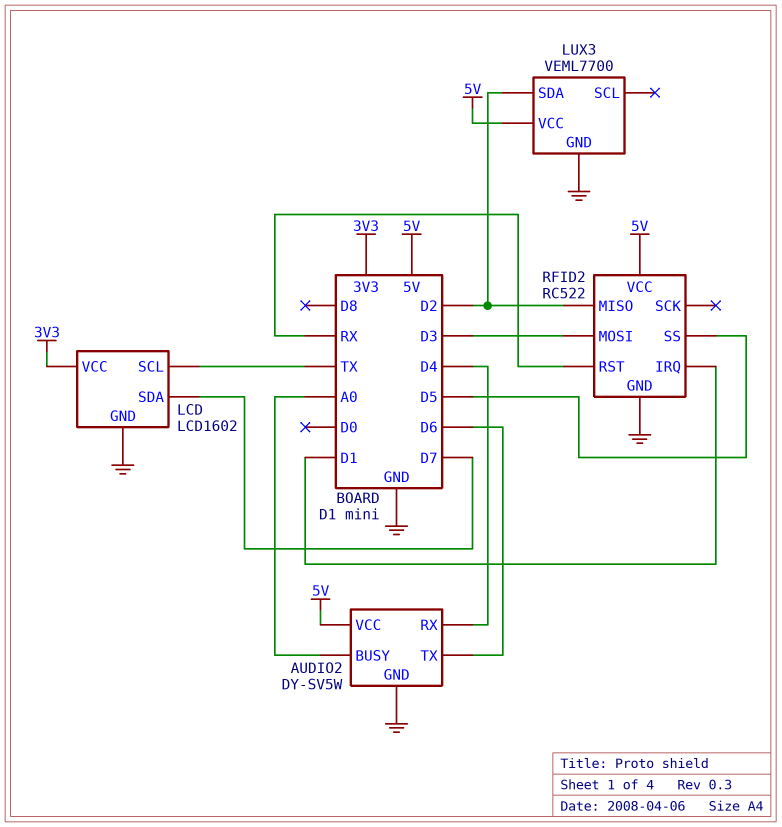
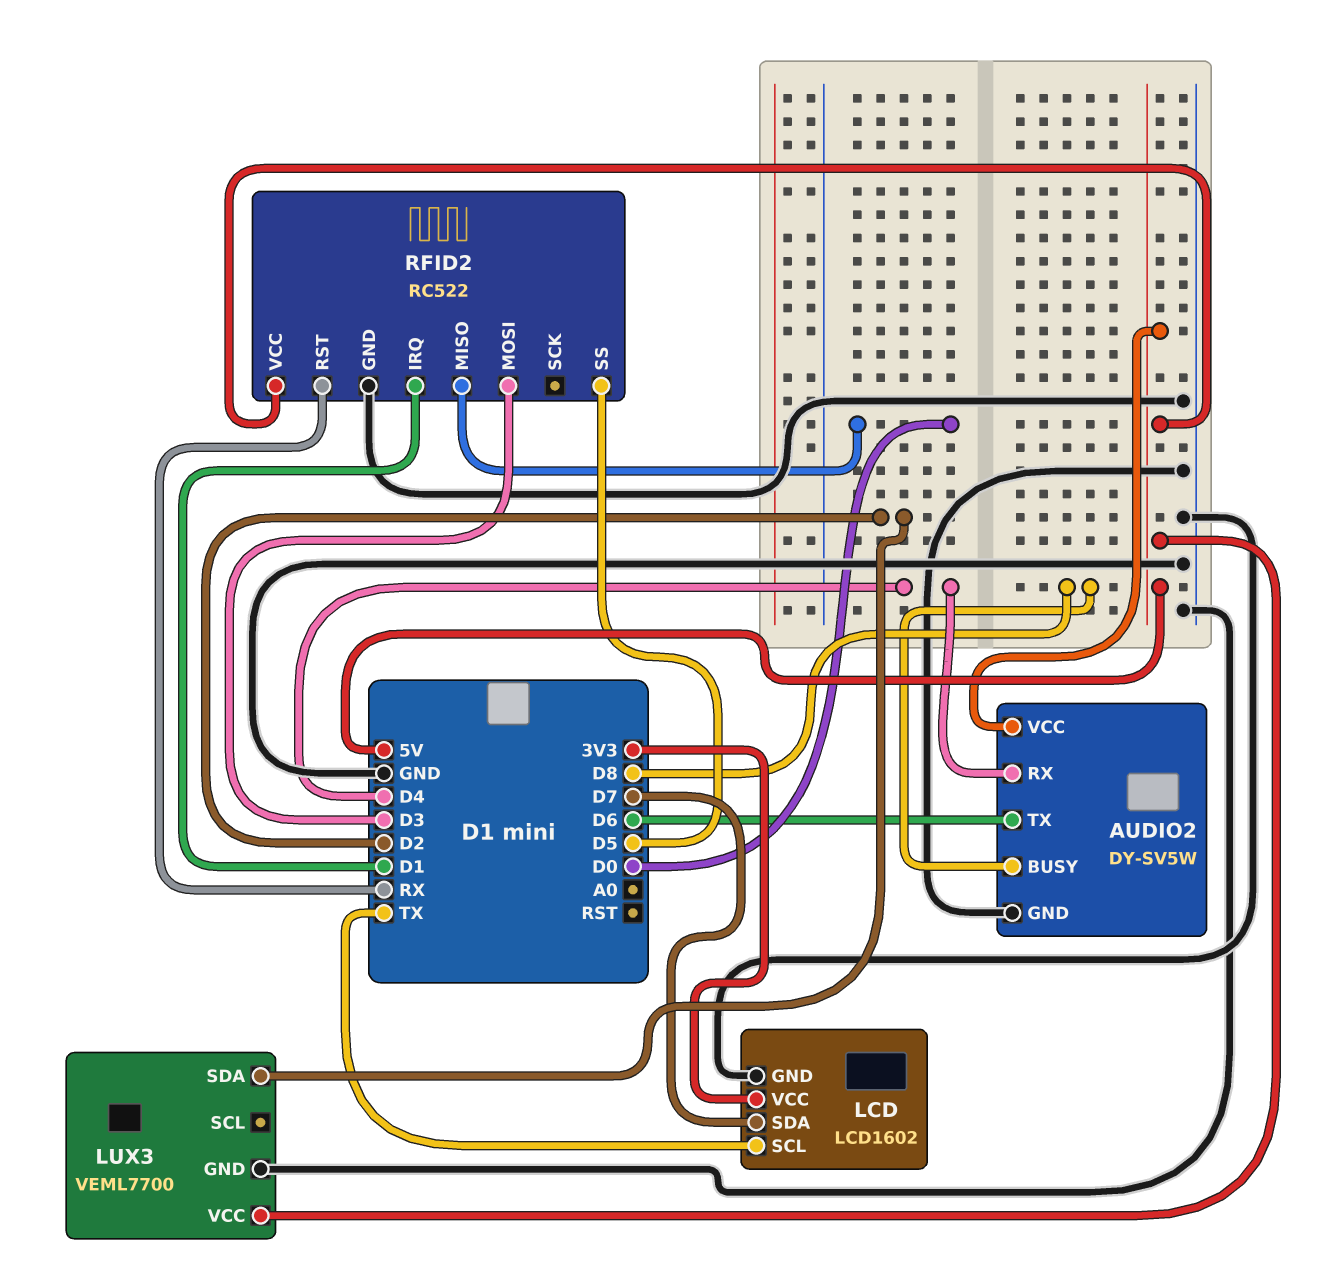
AUDIO2 pin BUSY: A0 -> D8
RFID2 pin MISO: D2 -> D0

